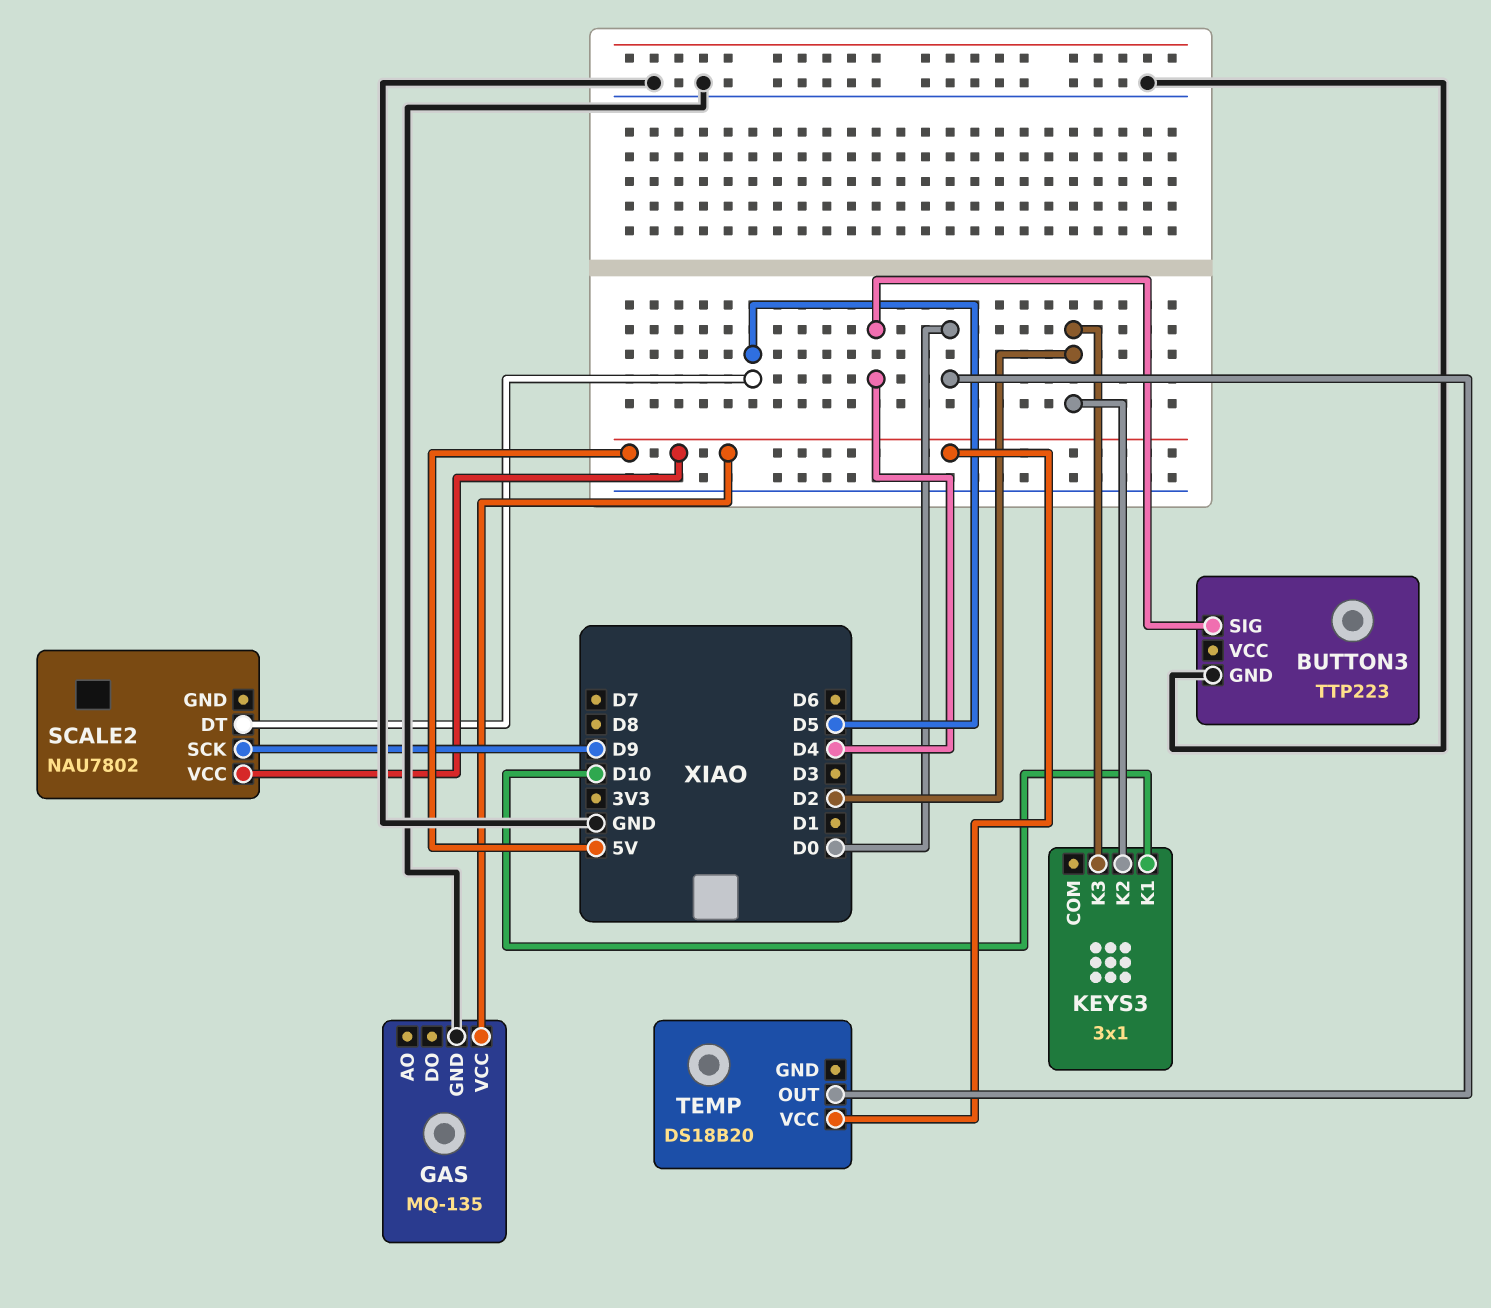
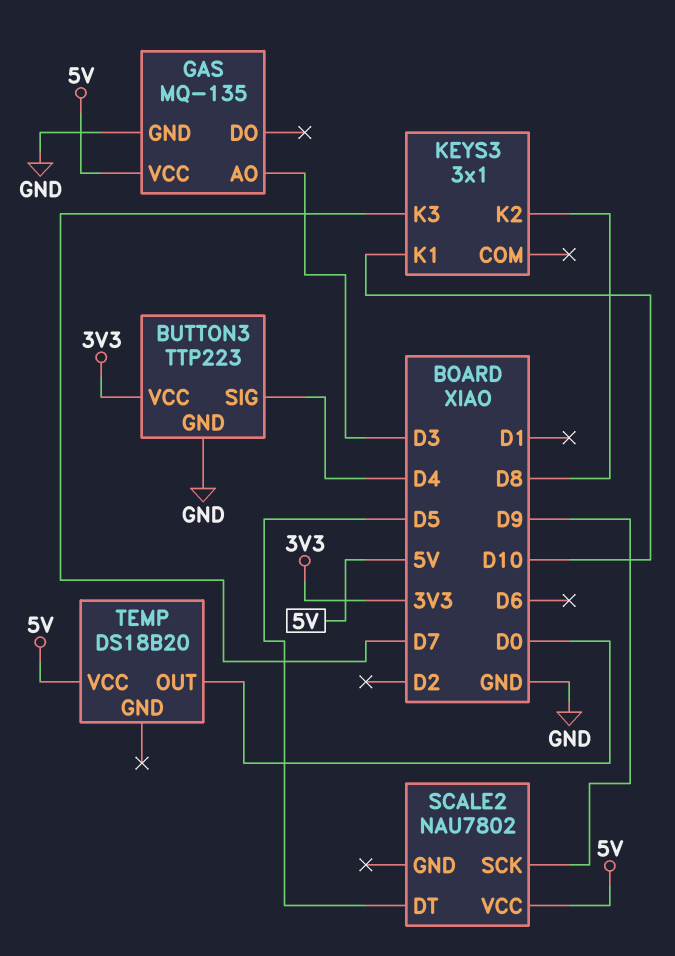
BUTTON3 pin VCC: none -> 3V3
GAS pin AO: none -> D3
KEYS3 pin K2: D2 -> D8
KEYS3 pin K3: D2 -> D7

